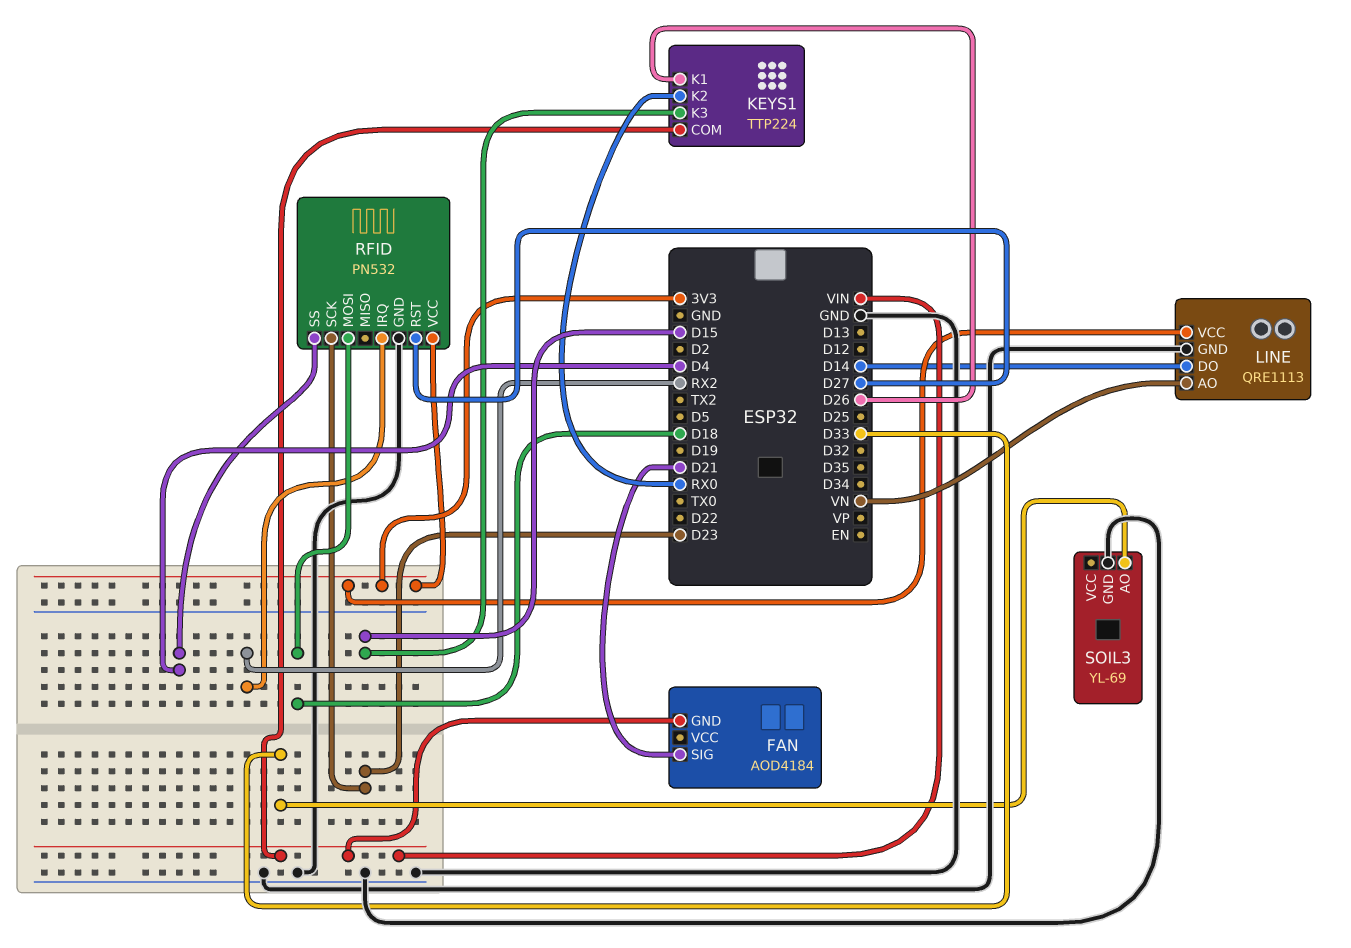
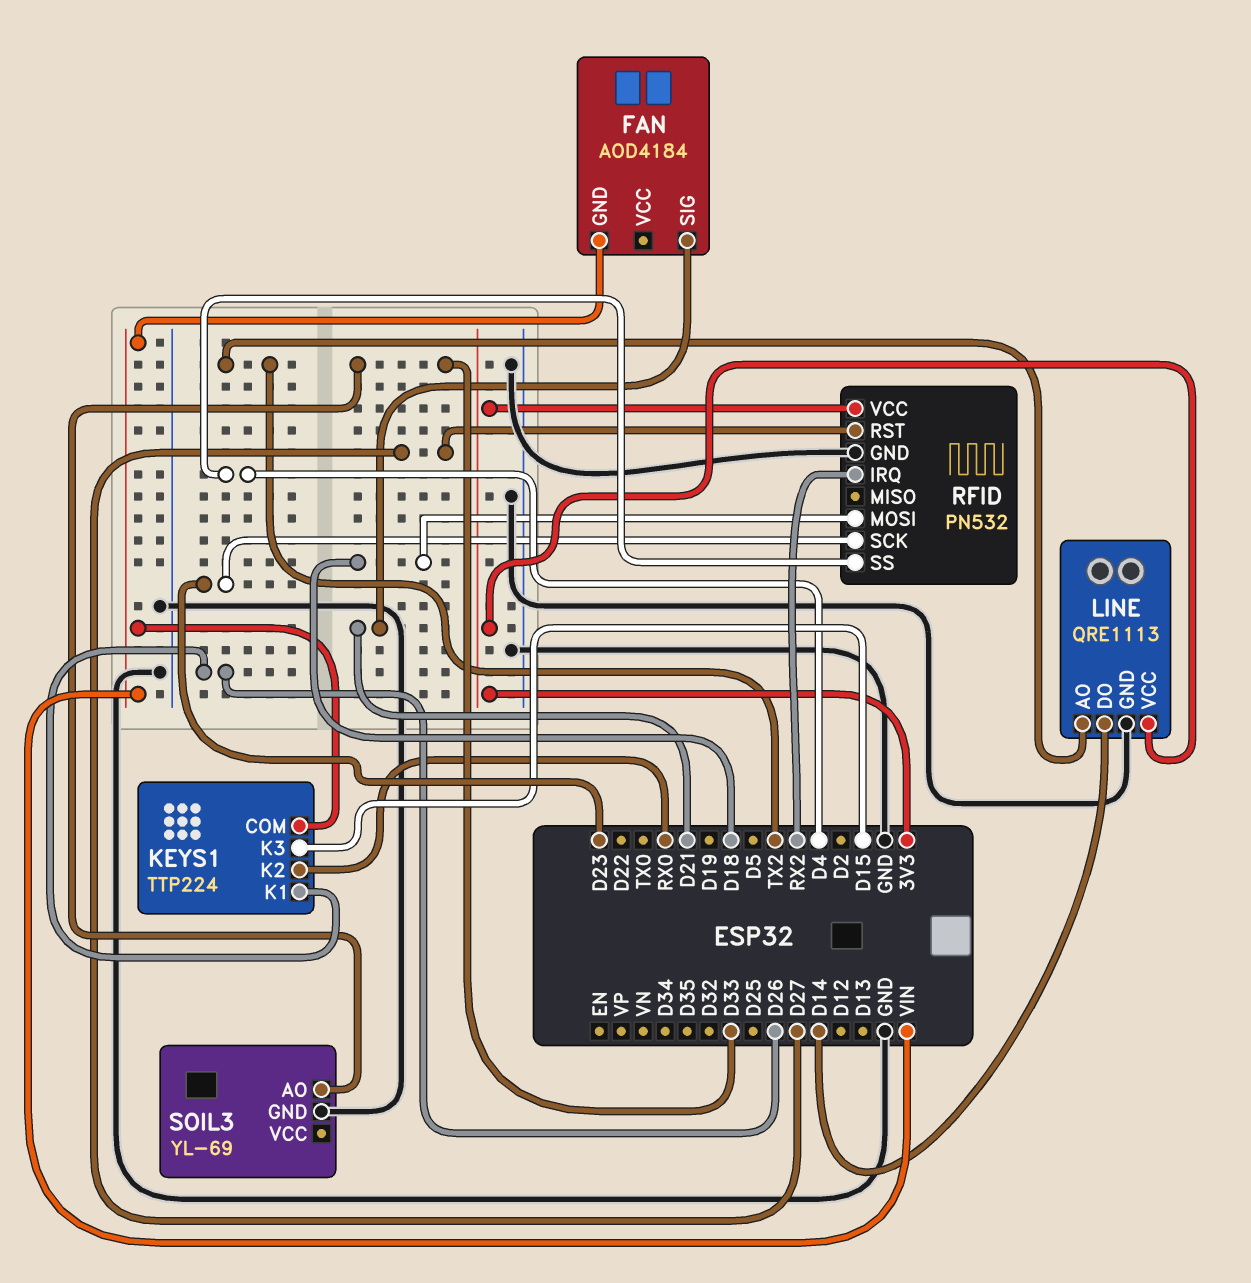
LINE pin AO: VN -> TX2

